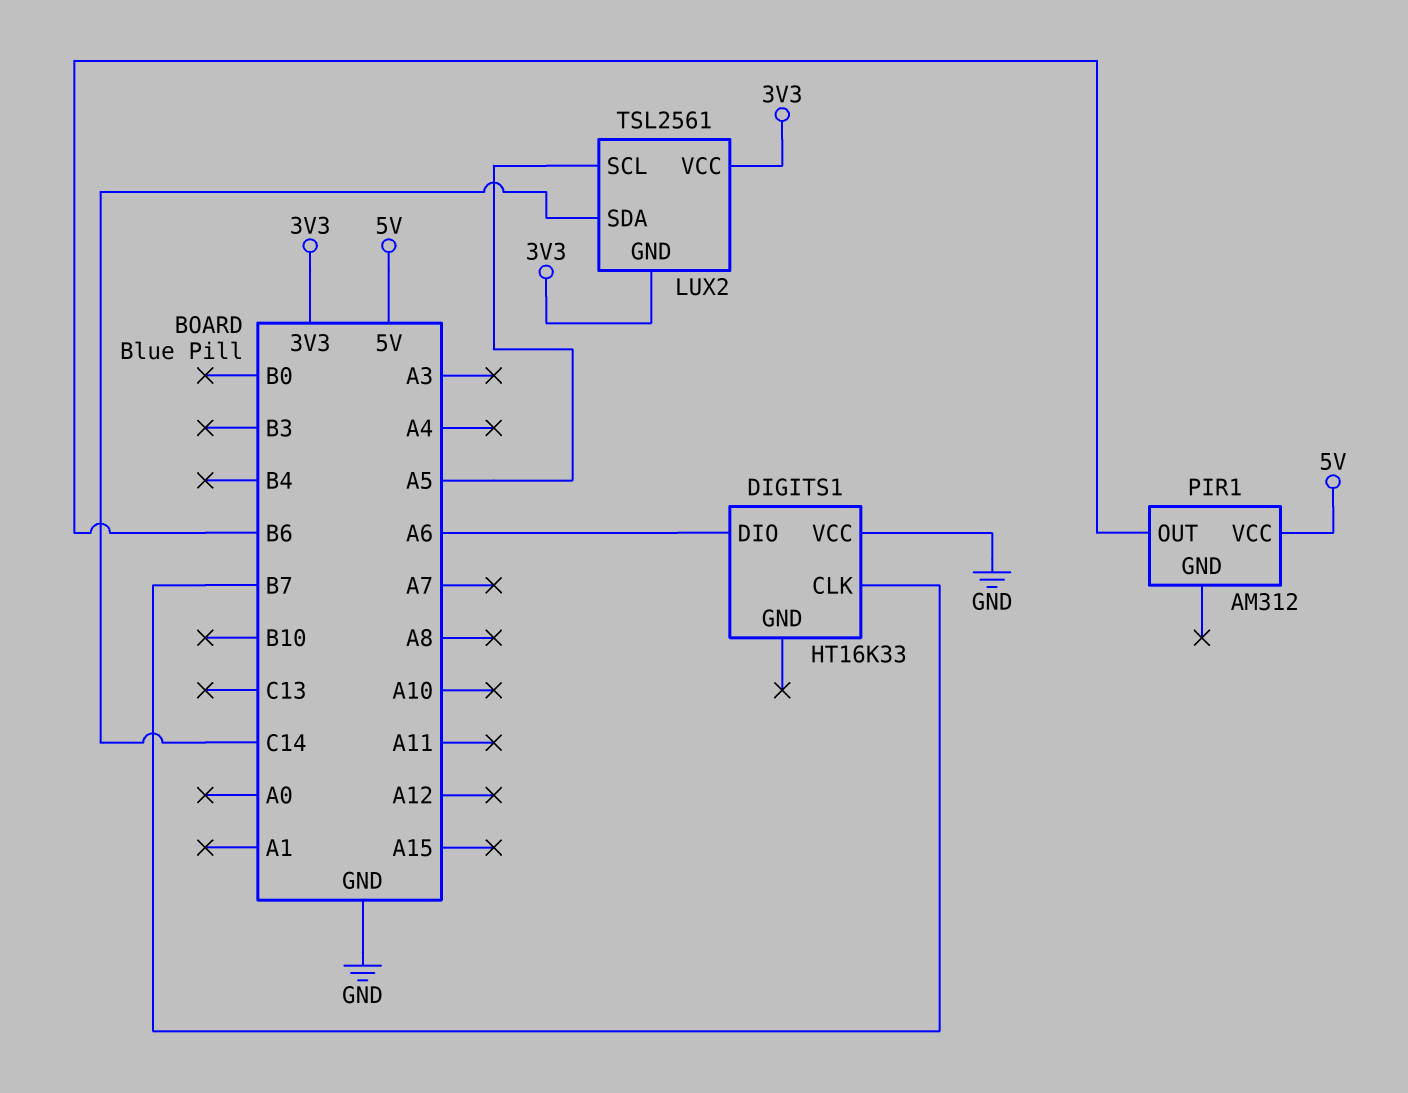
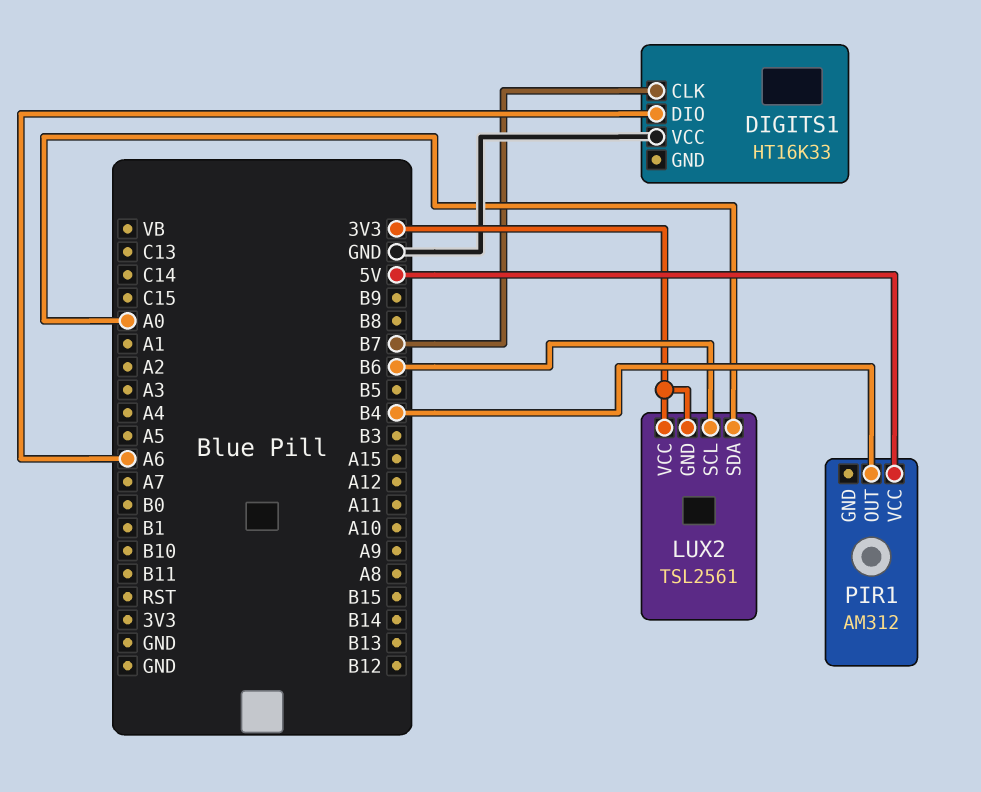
LUX2 pin SCL: A5 -> B6
LUX2 pin SDA: C14 -> A0
PIR1 pin OUT: B6 -> B4

